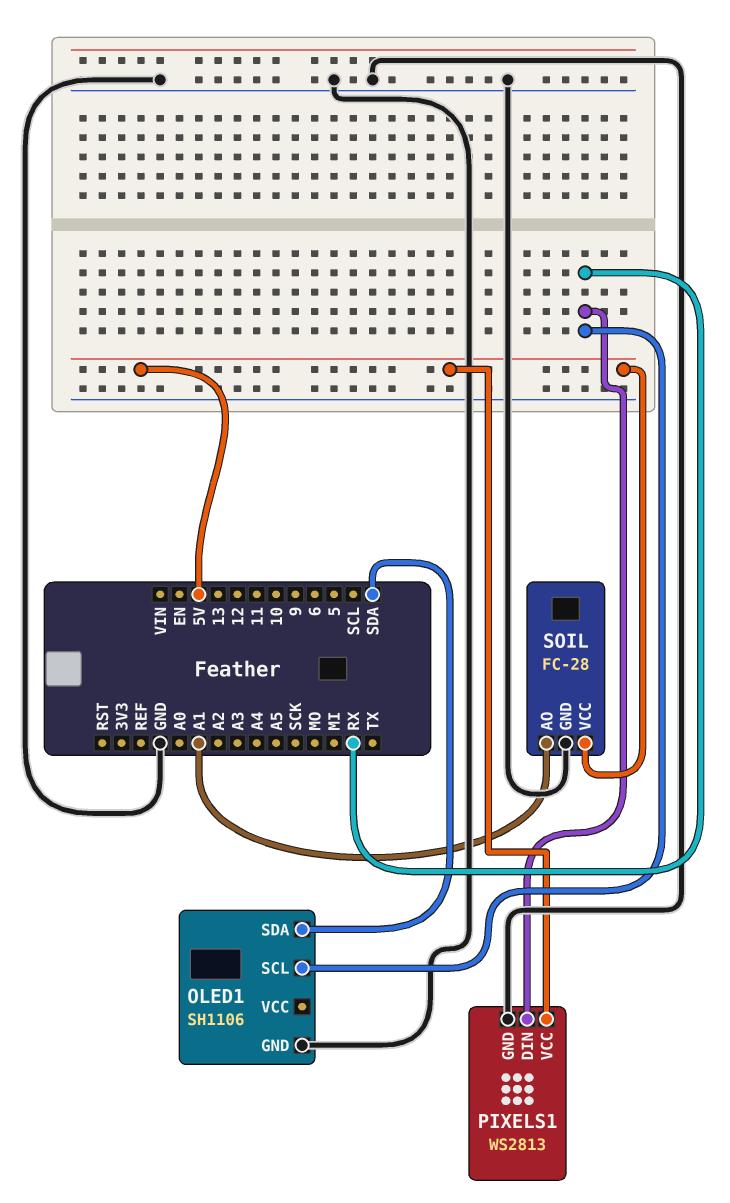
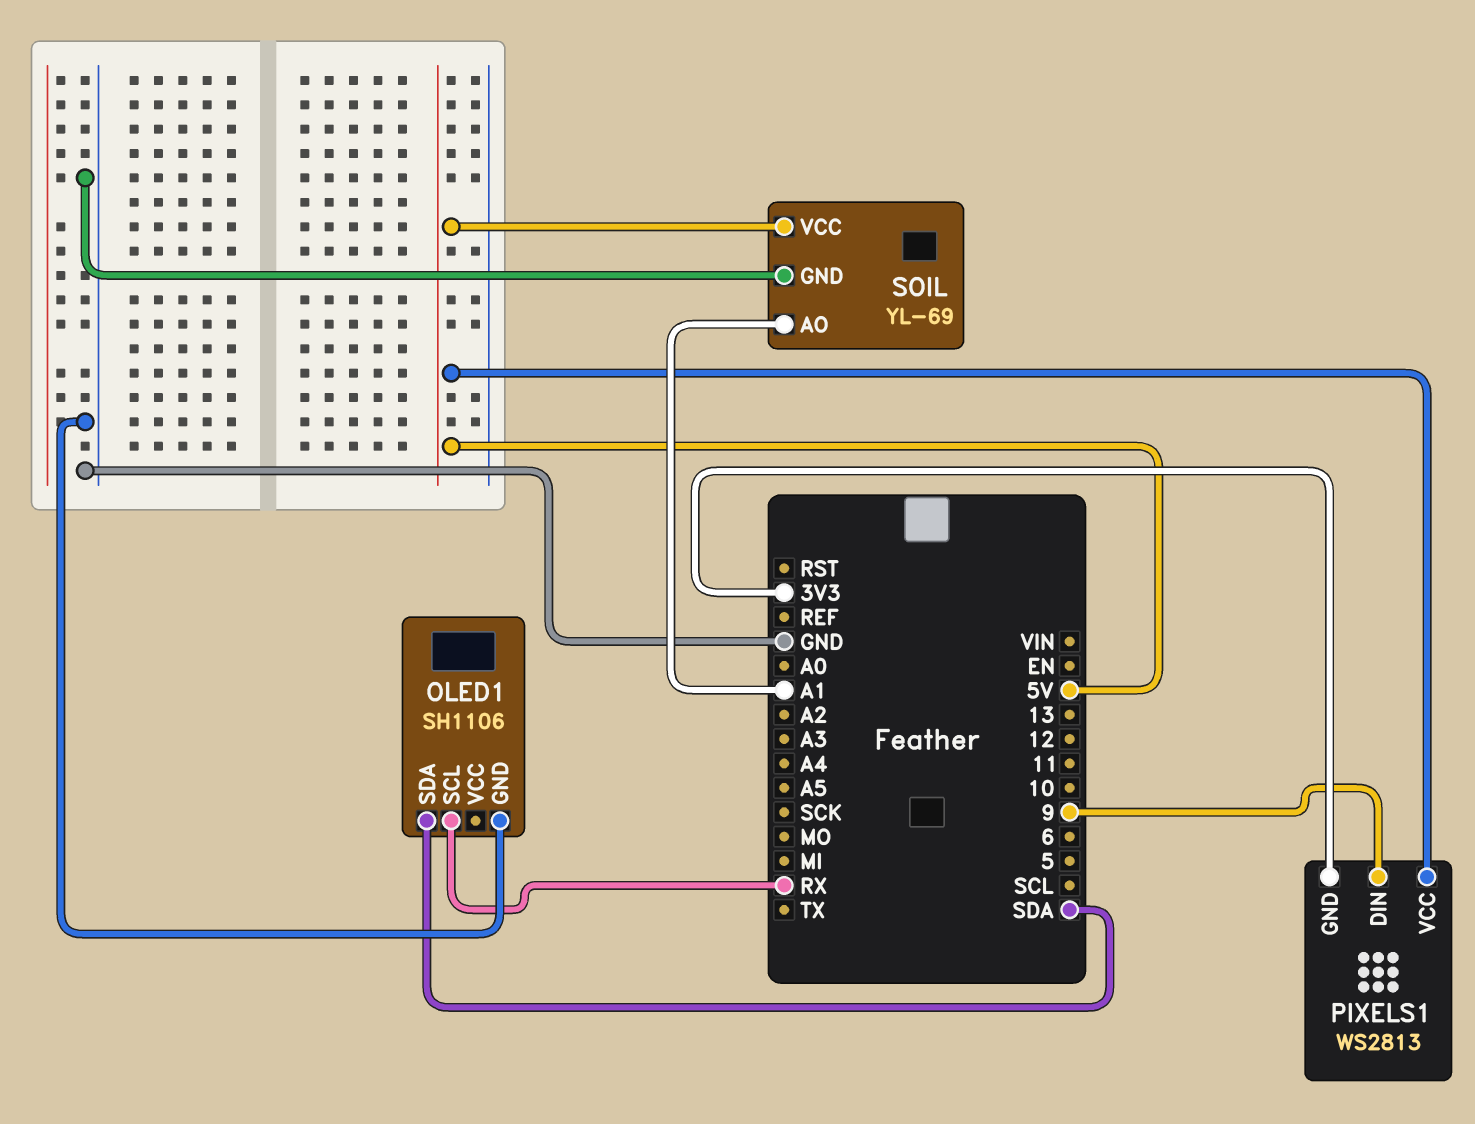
PIXELS1 pin DIN: RX -> 9
PIXELS1 pin GND: GND -> 3V3
SOIL: FC-28 -> YL-69

